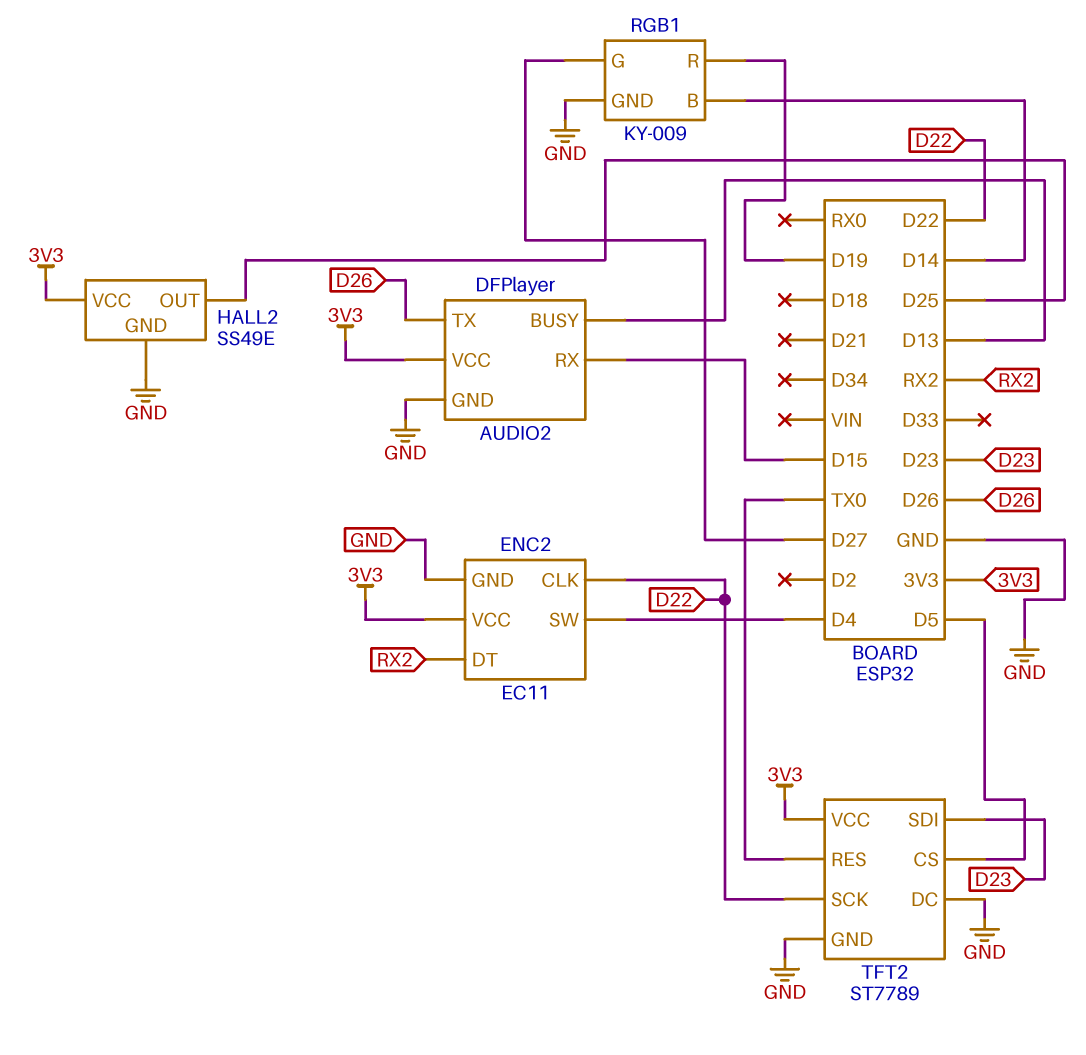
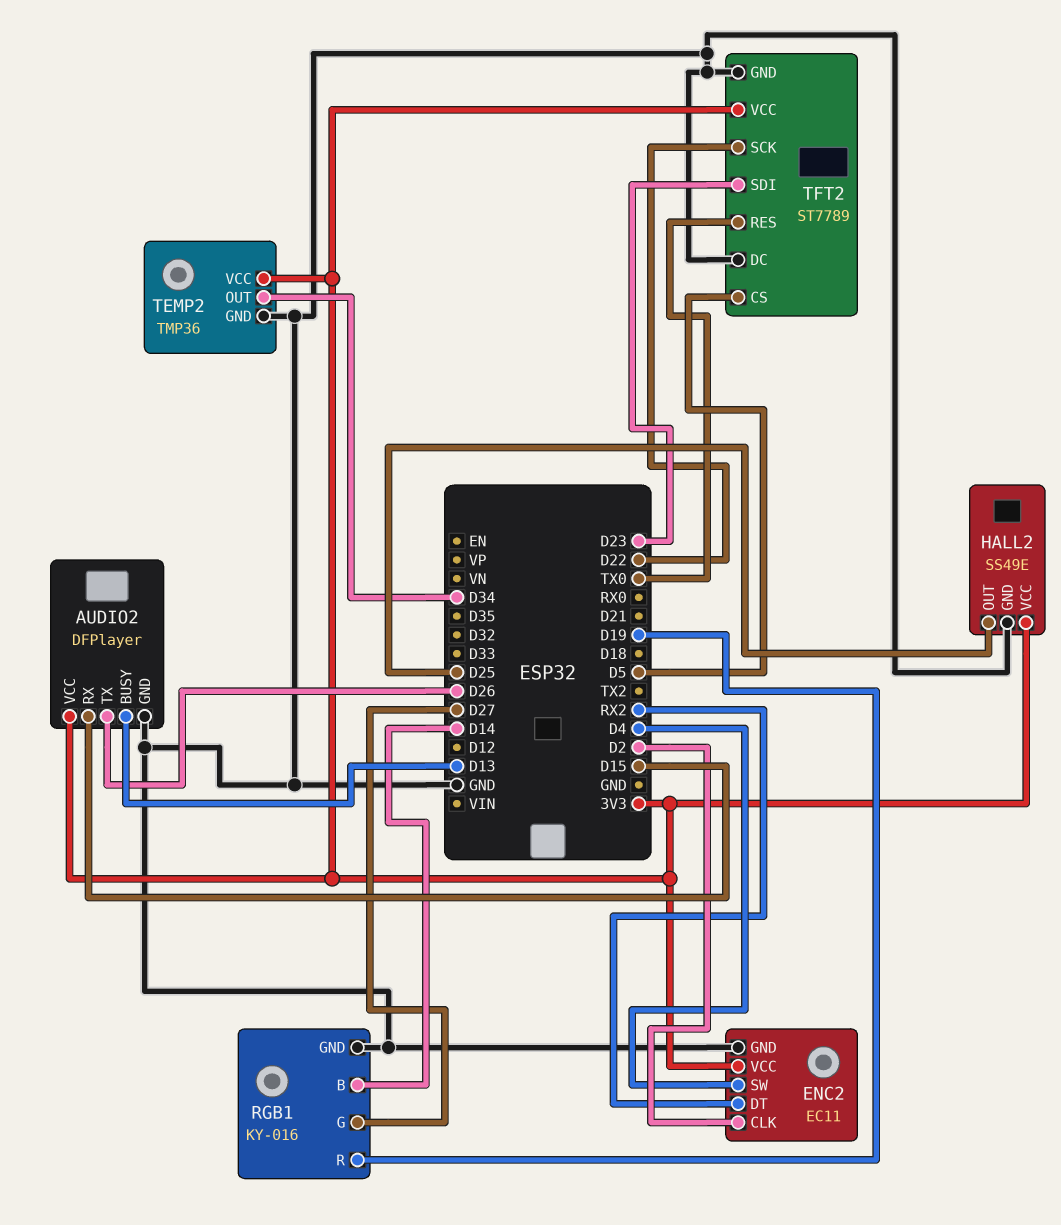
ENC2 pin CLK: D22 -> D2
RGB1: KY-009 -> KY-016
TEMP2: none -> TMP36
TEMP2 pin GND: none -> GND
TEMP2 pin OUT: none -> D34
TEMP2 pin VCC: none -> 3V3

